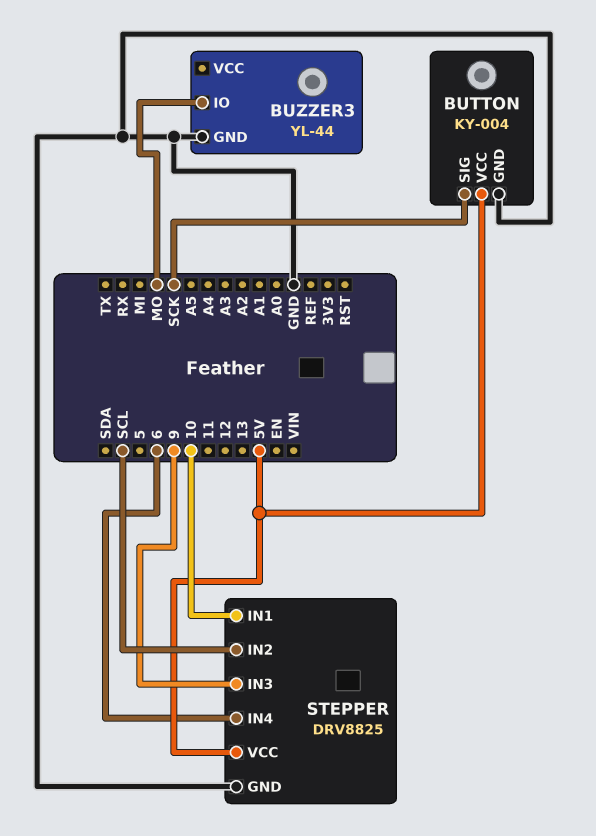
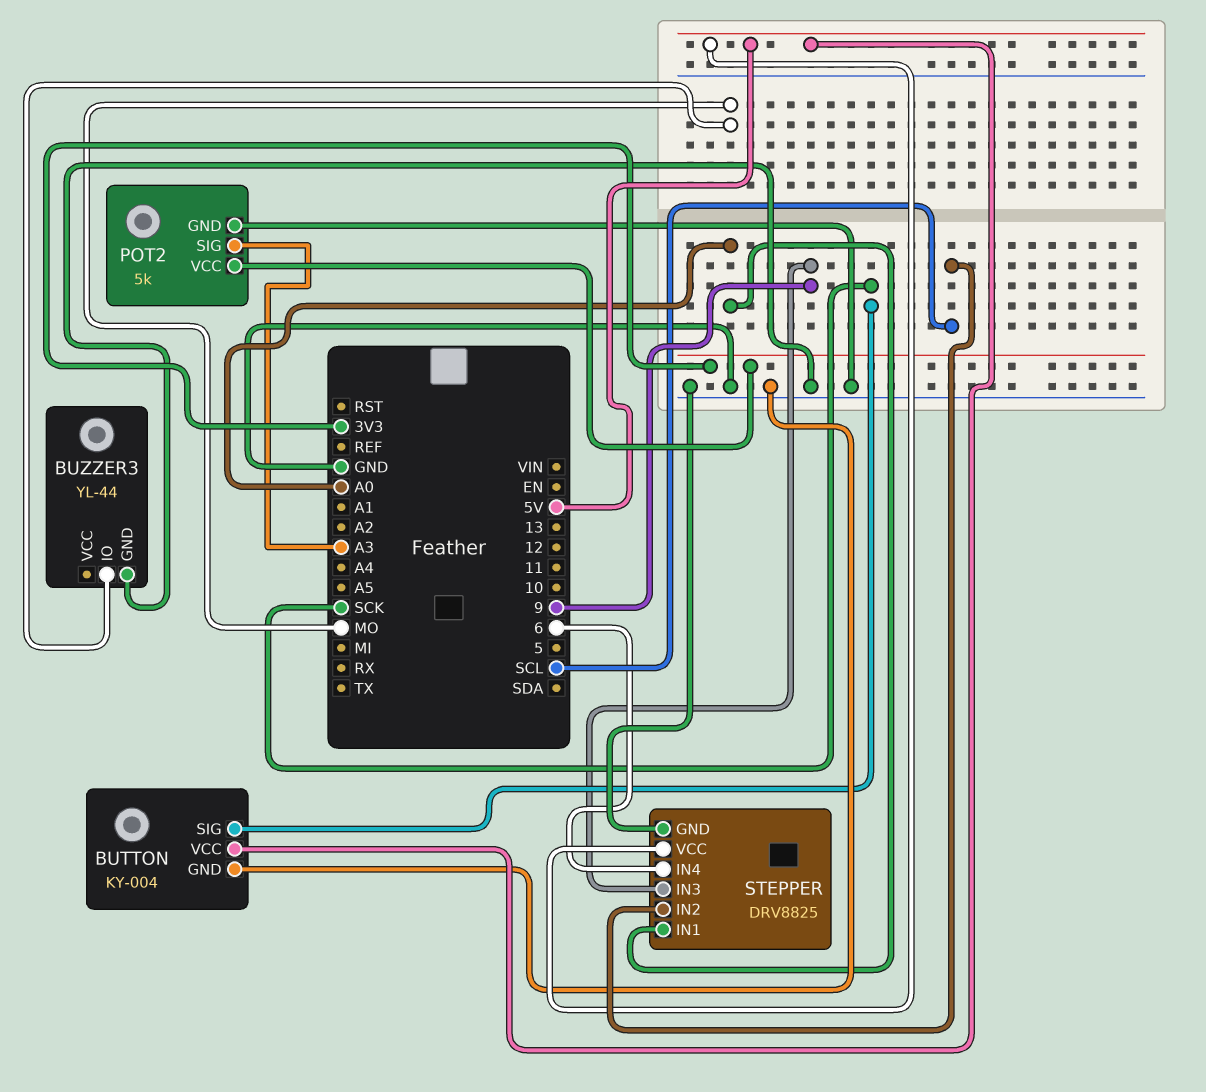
POT2: none -> 5k
POT2 pin GND: none -> GND
POT2 pin SIG: none -> A3
POT2 pin VCC: none -> 3V3
STEPPER pin IN1: 10 -> A0

